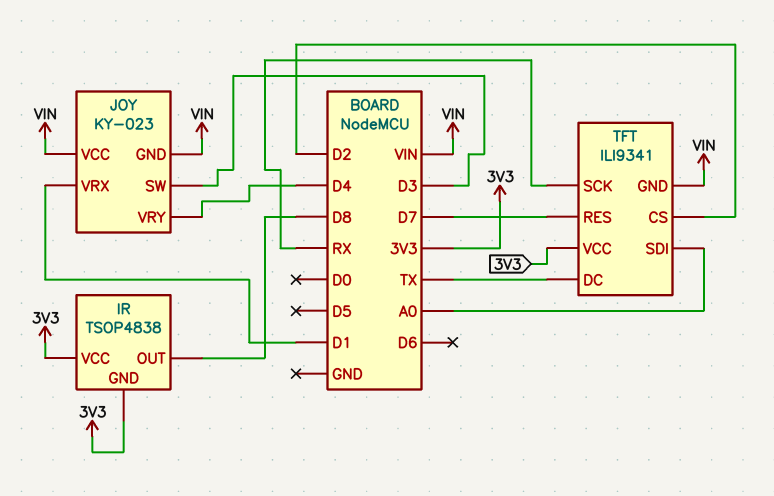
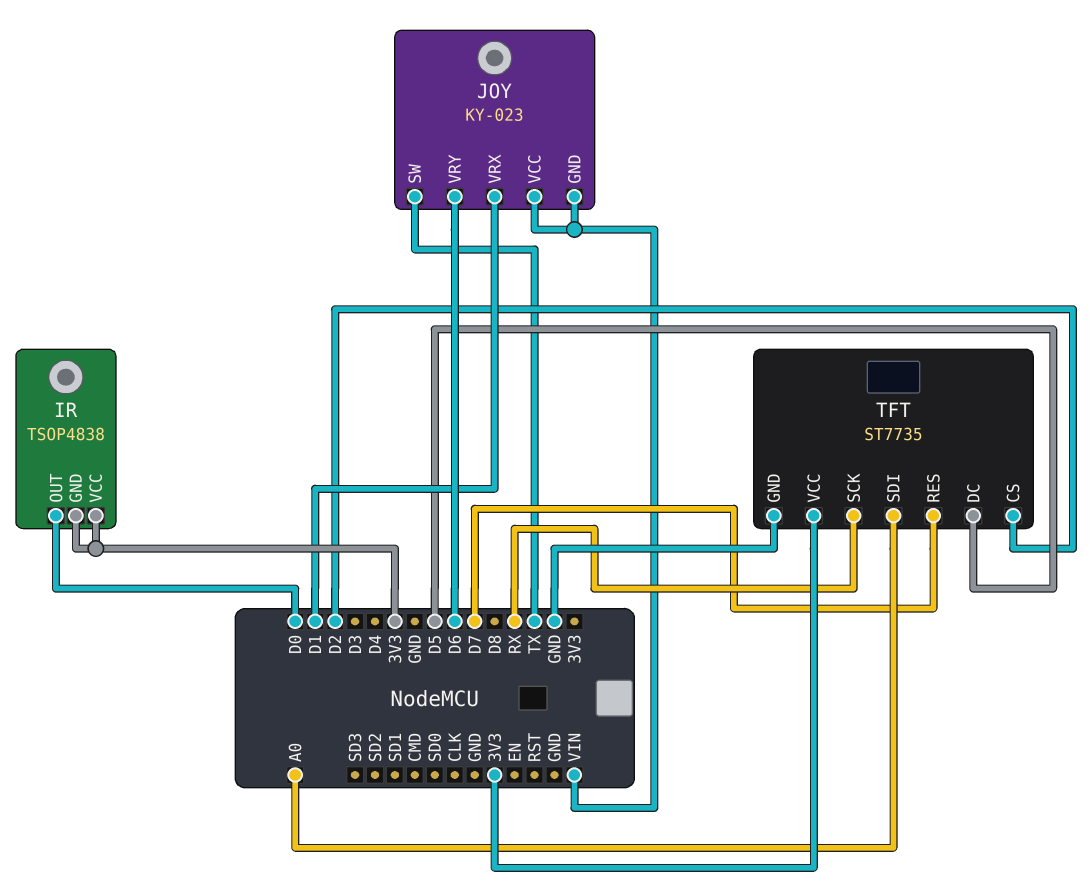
IR pin OUT: D8 -> D0
JOY pin SW: D3 -> TX
JOY pin VRY: D4 -> D6
TFT: ILI9341 -> ST7735
TFT pin DC: TX -> D5
TFT pin GND: VIN -> GND

